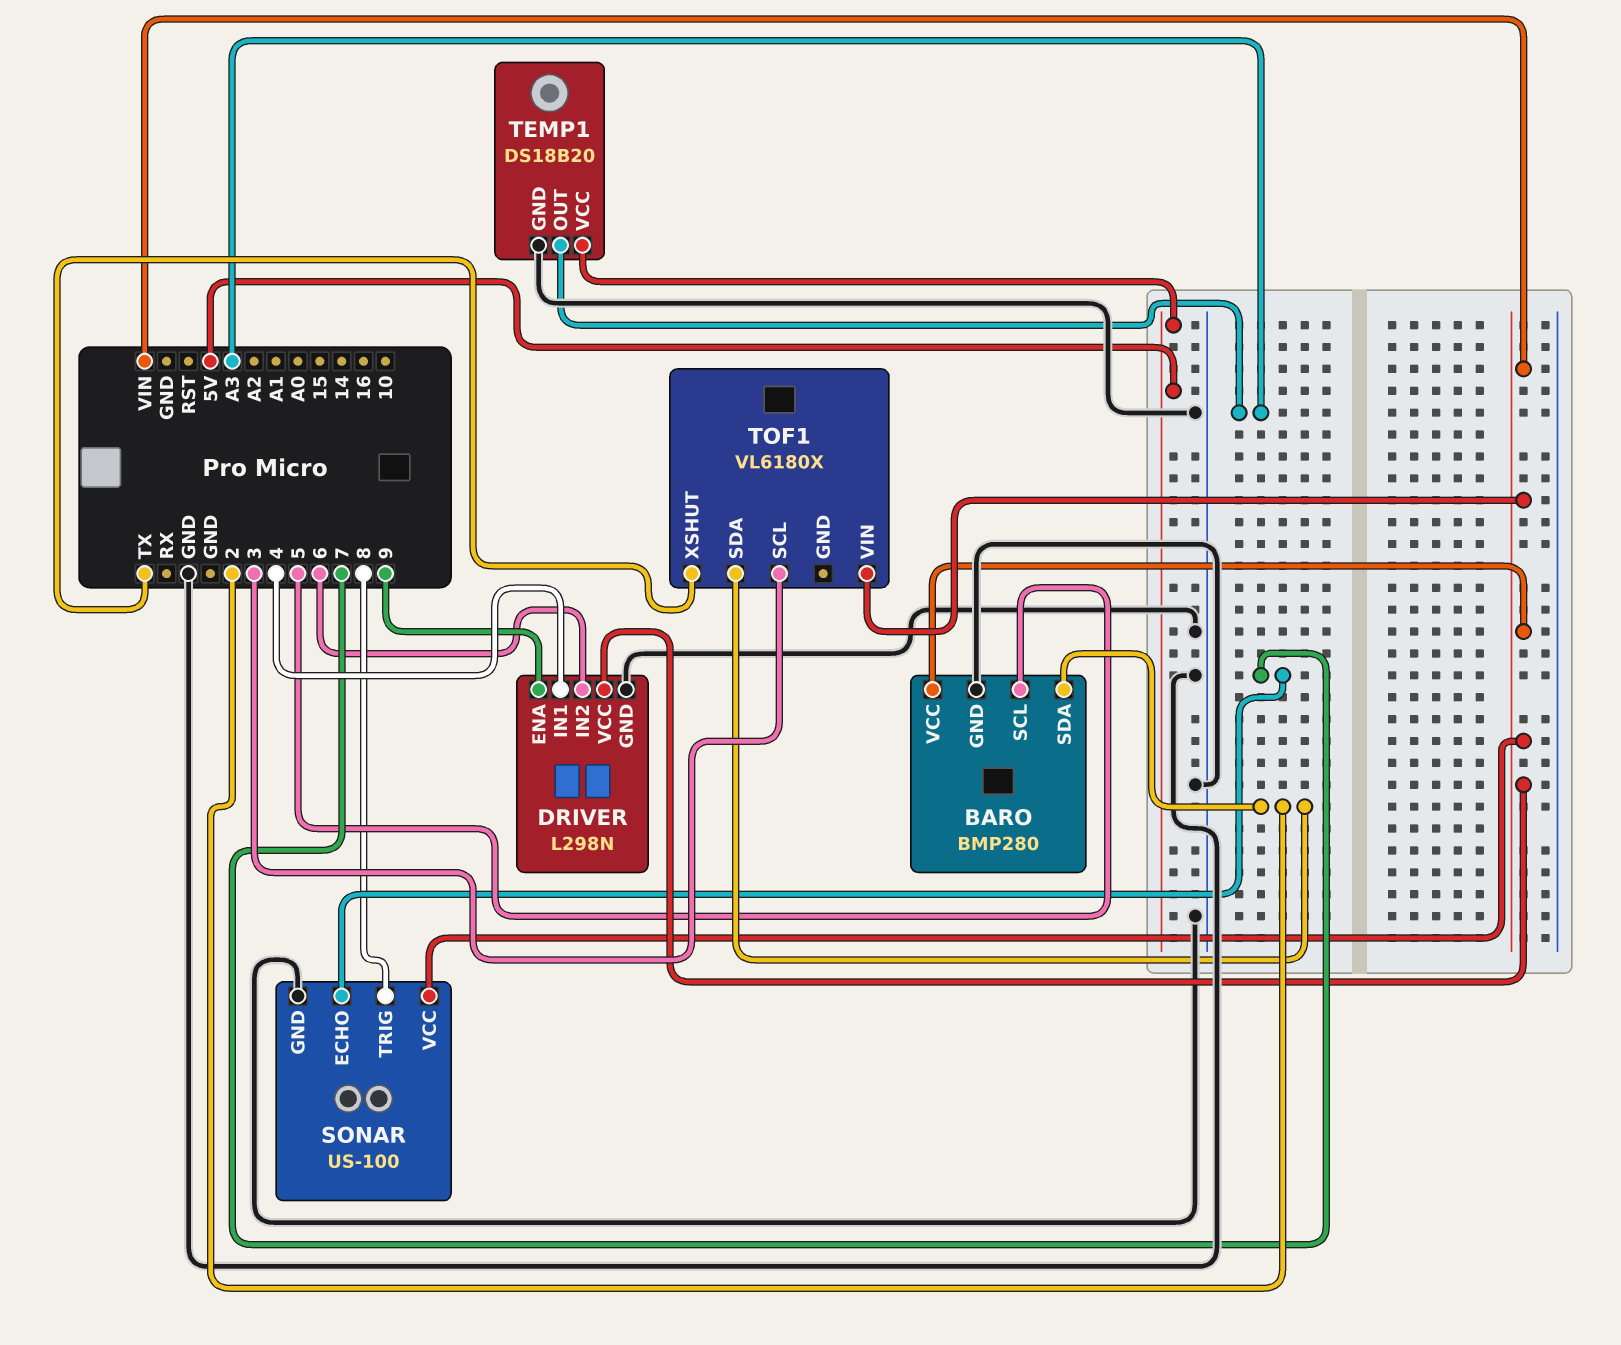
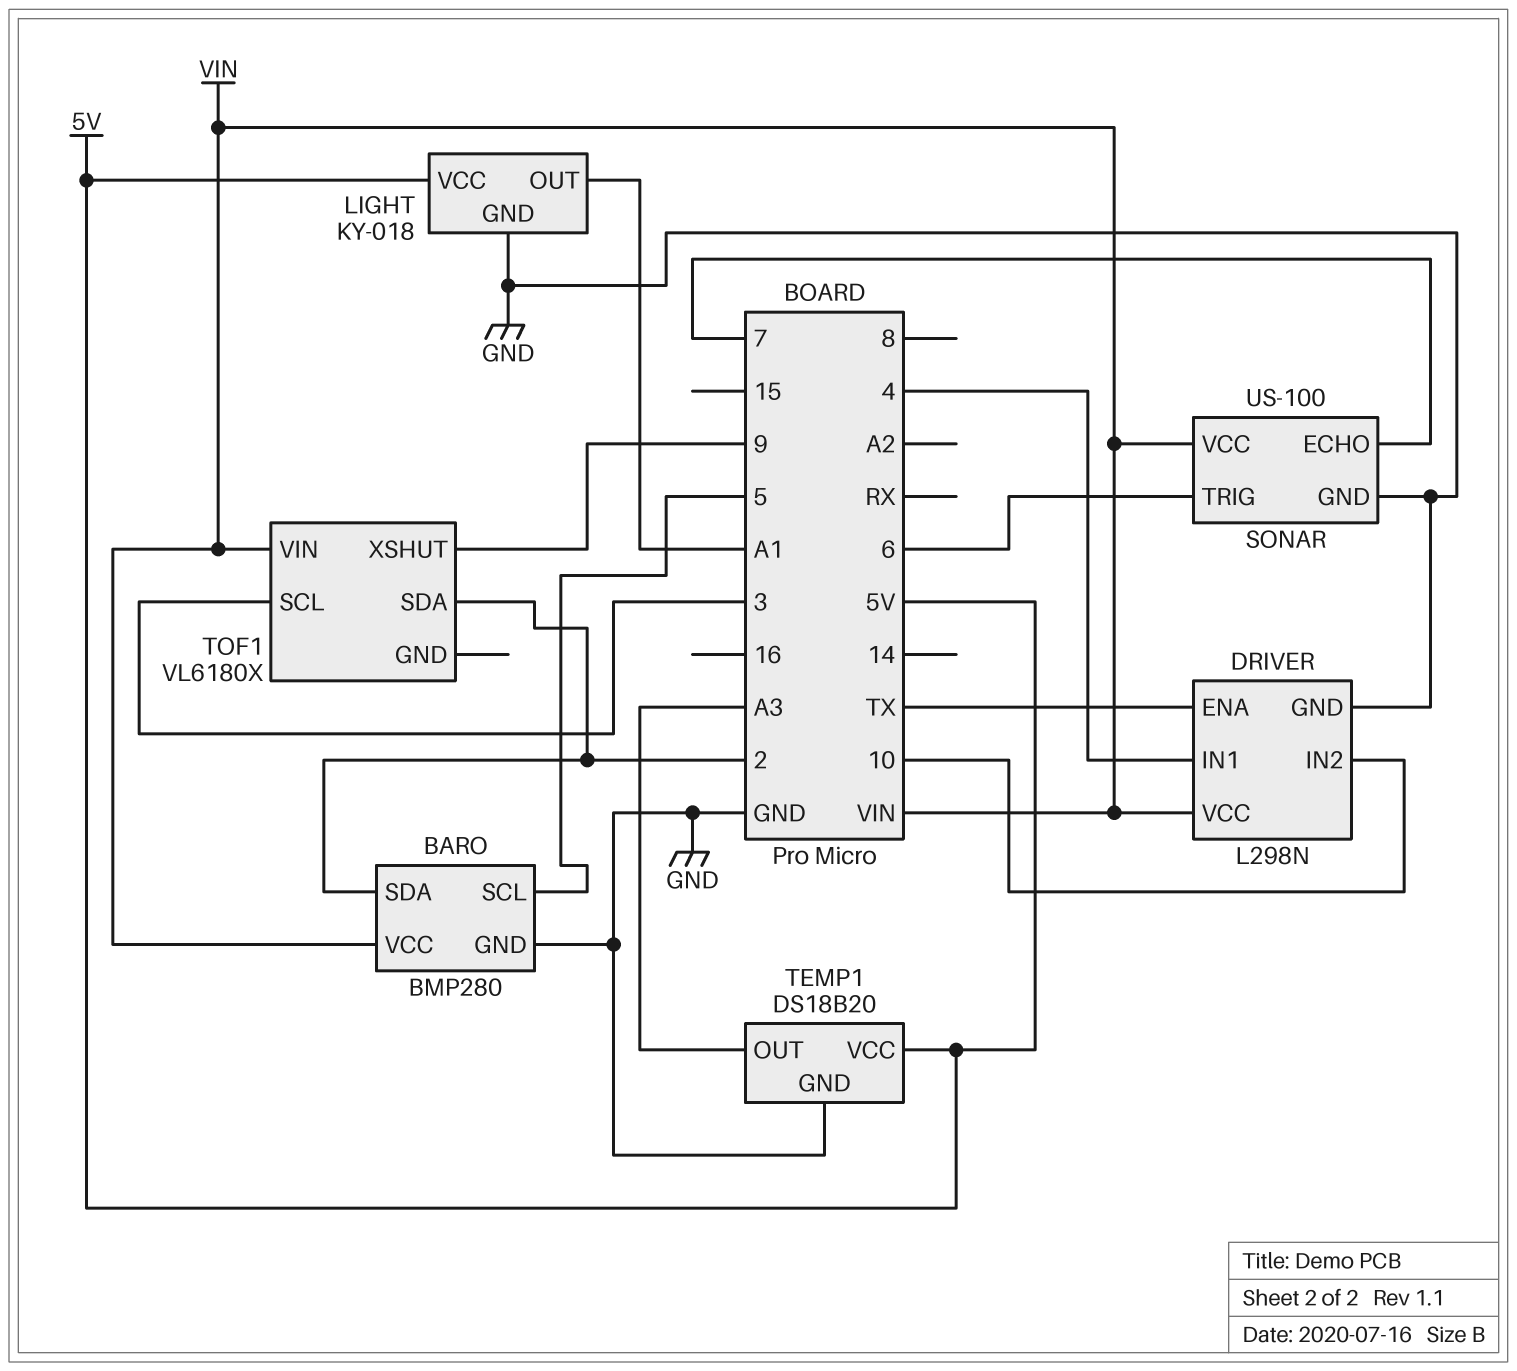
DRIVER pin ENA: 9 -> TX
DRIVER pin IN2: 6 -> 10
LIGHT: none -> KY-018
LIGHT pin GND: none -> GND
LIGHT pin OUT: none -> A1
LIGHT pin VCC: none -> 5V
SONAR pin TRIG: 8 -> 6
TOF1 pin XSHUT: TX -> 9

